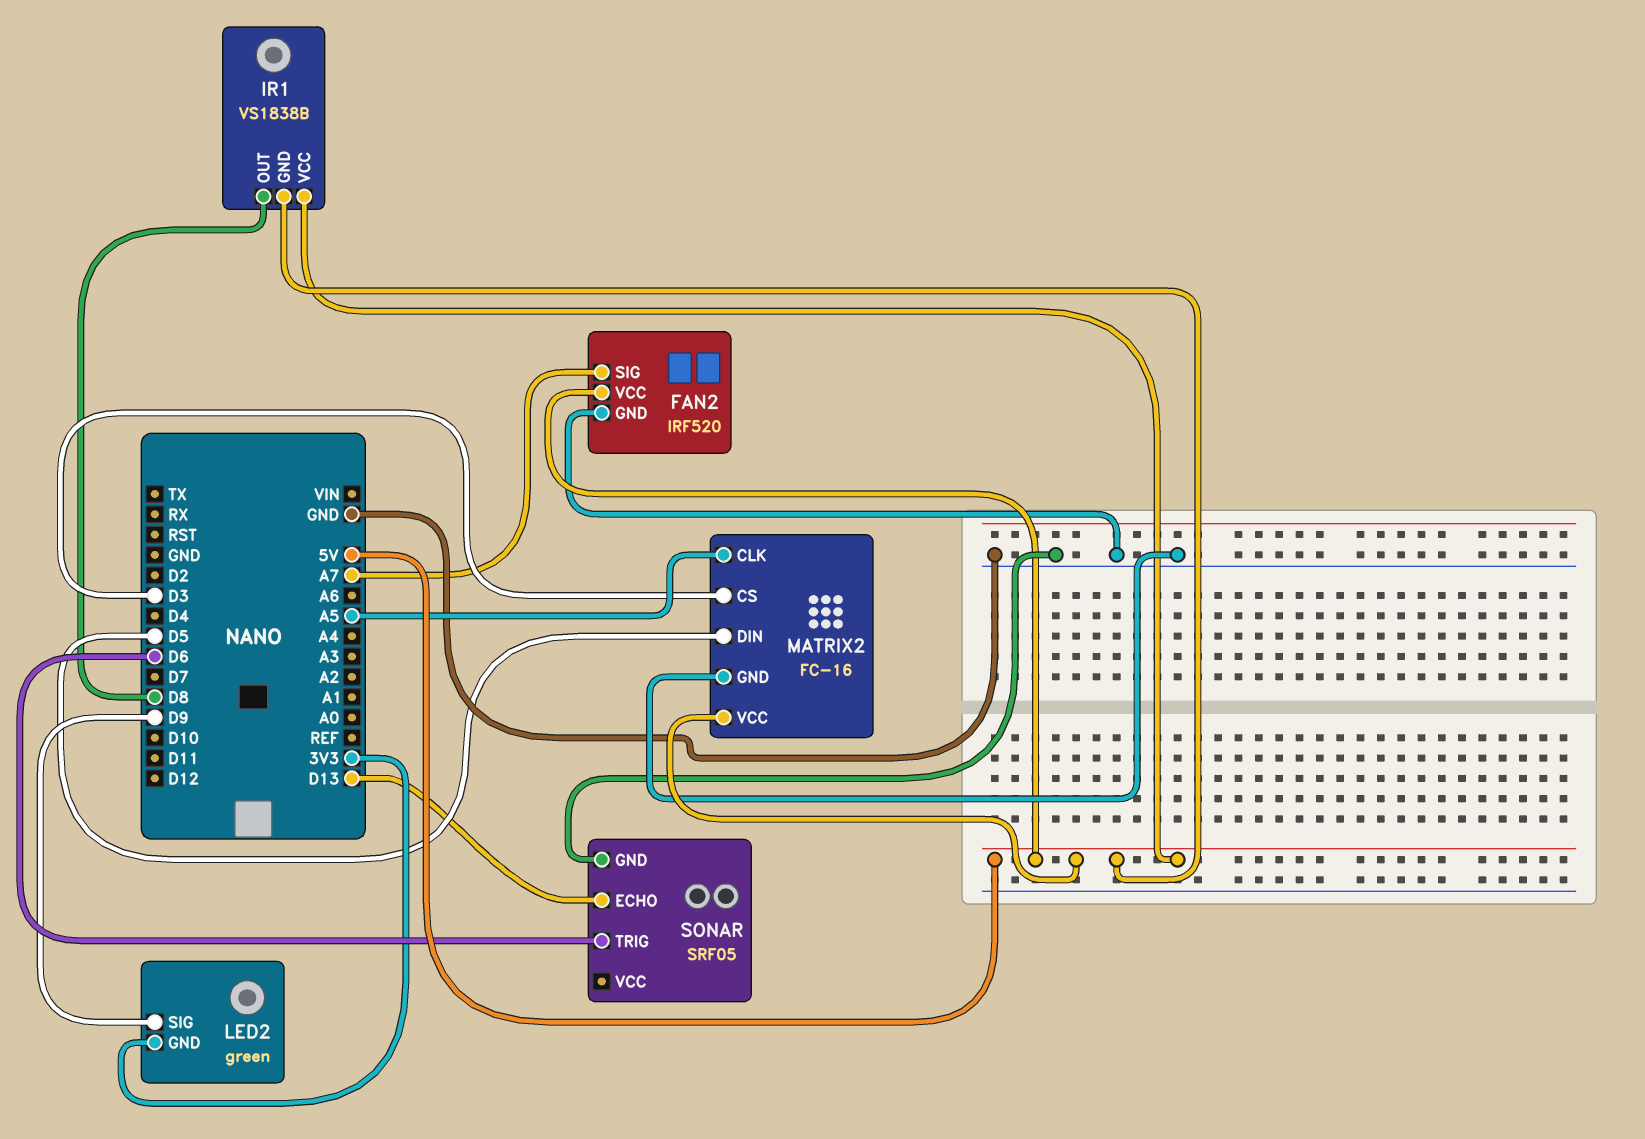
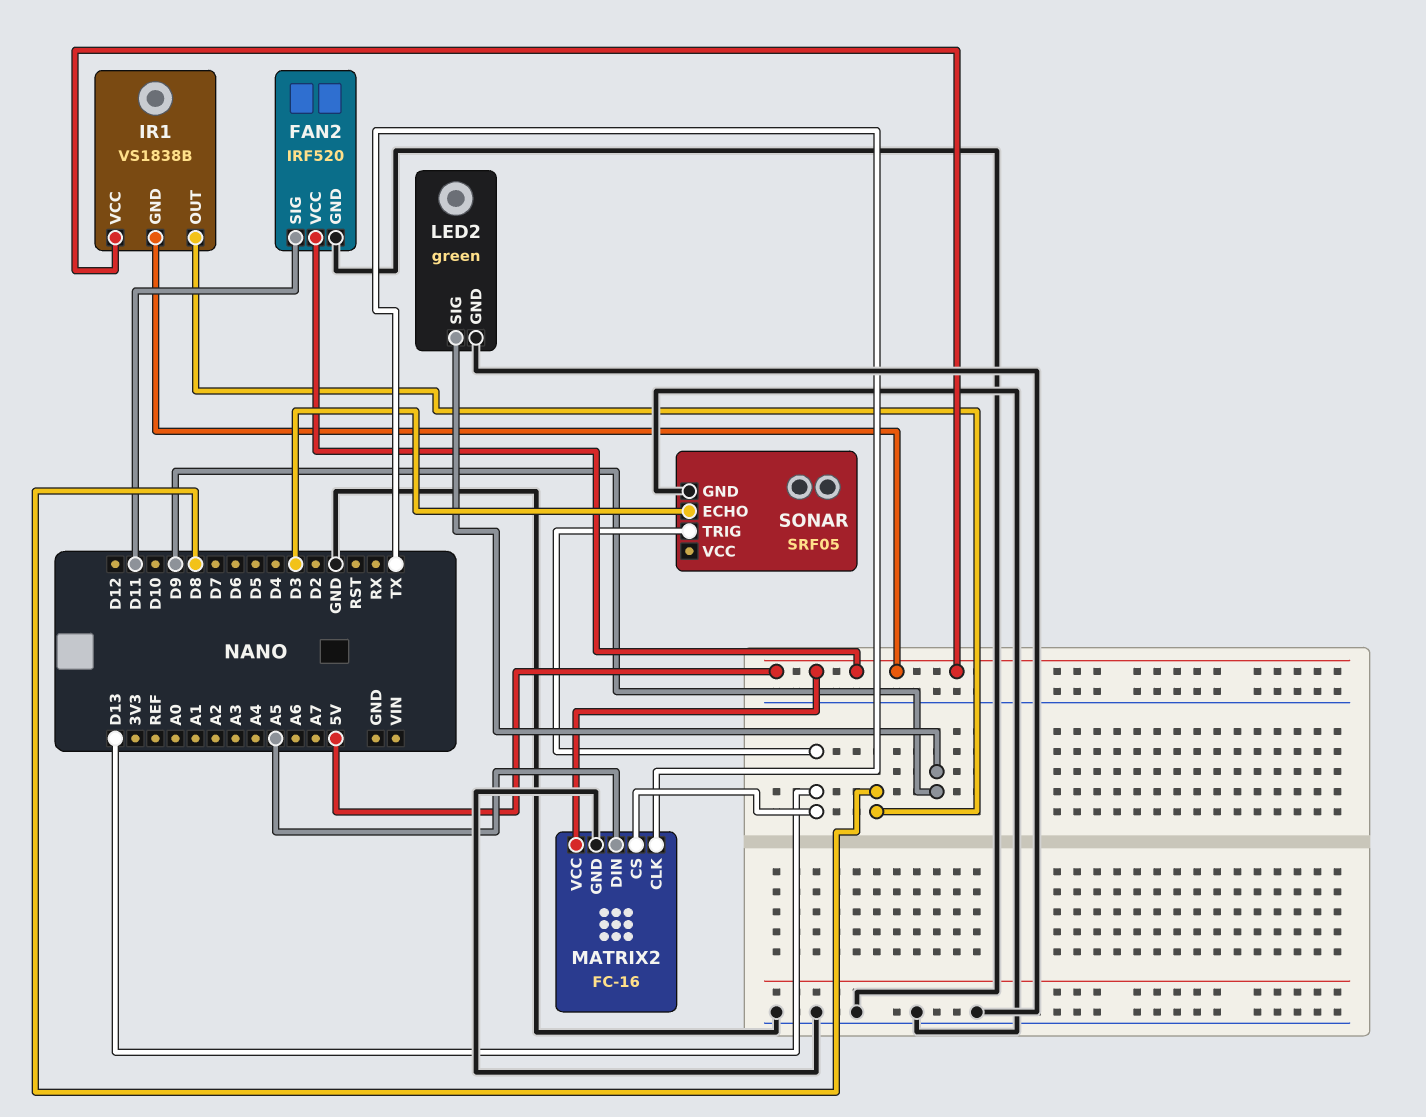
FAN2 pin SIG: A7 -> D11
LED2 pin GND: 3V3 -> GND
MATRIX2 pin CLK: A5 -> TX
MATRIX2 pin CS: D3 -> D13
MATRIX2 pin DIN: D5 -> A5
SONAR pin ECHO: D13 -> D3
SONAR pin TRIG: D6 -> D13

